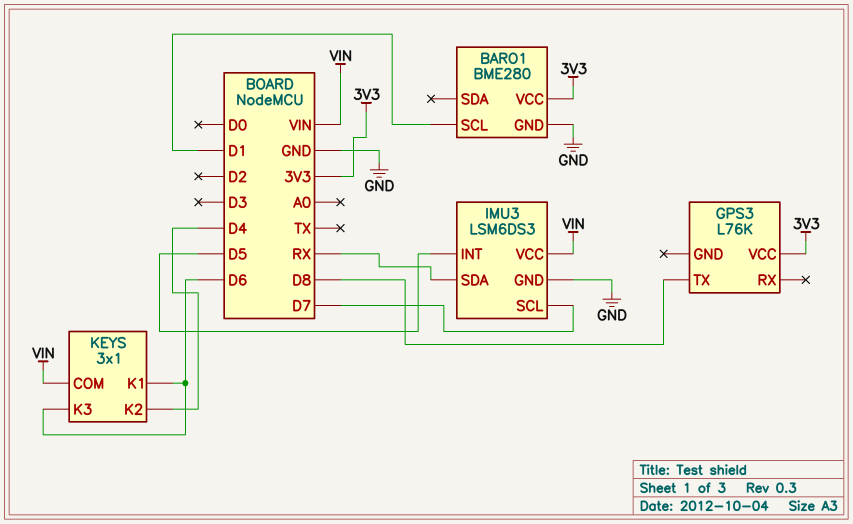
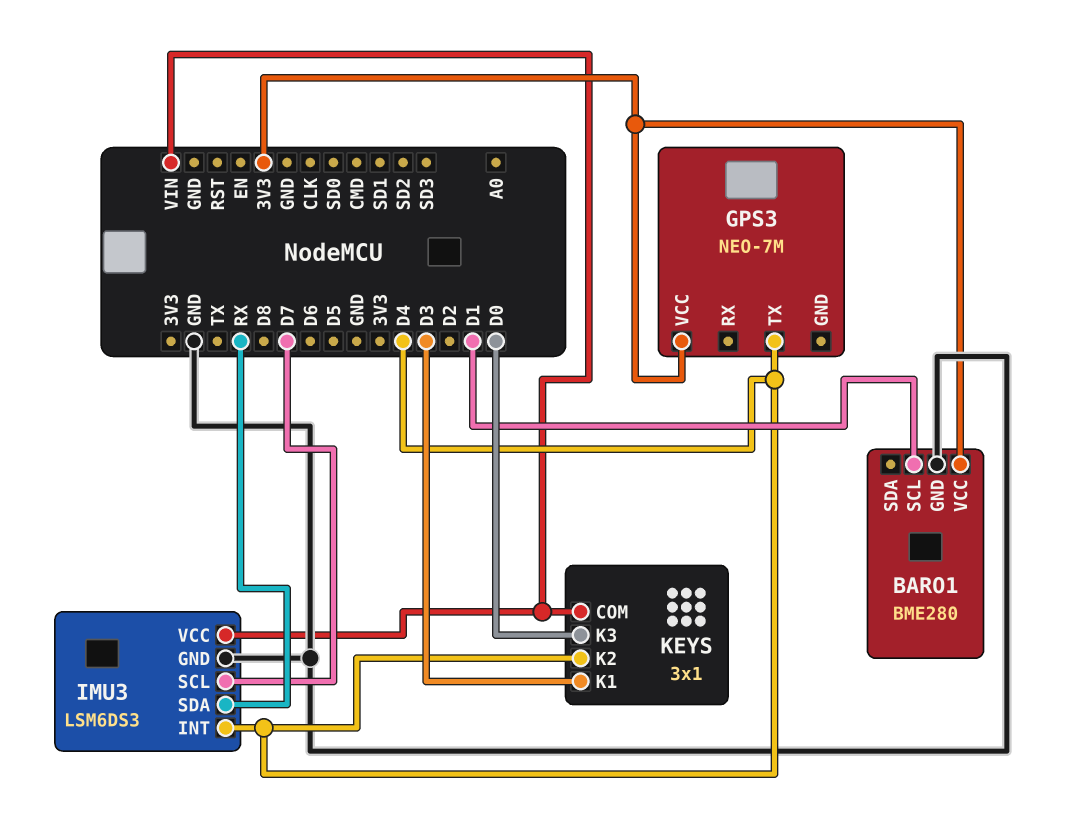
GPS3: L76K -> NEO-7M
GPS3 pin TX: D8 -> D4
IMU3 pin INT: D5 -> D4
KEYS pin K1: D6 -> D3
KEYS pin K3: D6 -> D0

